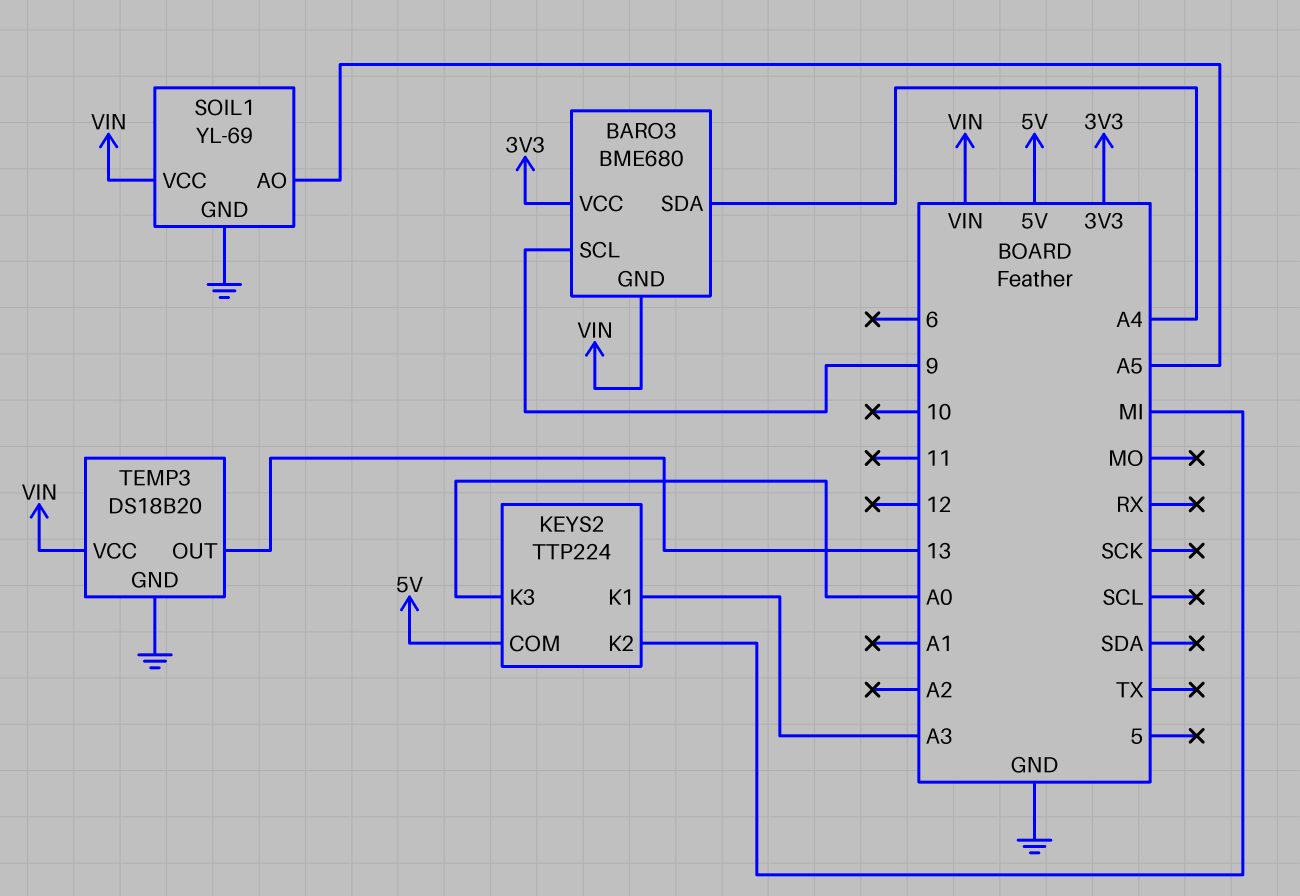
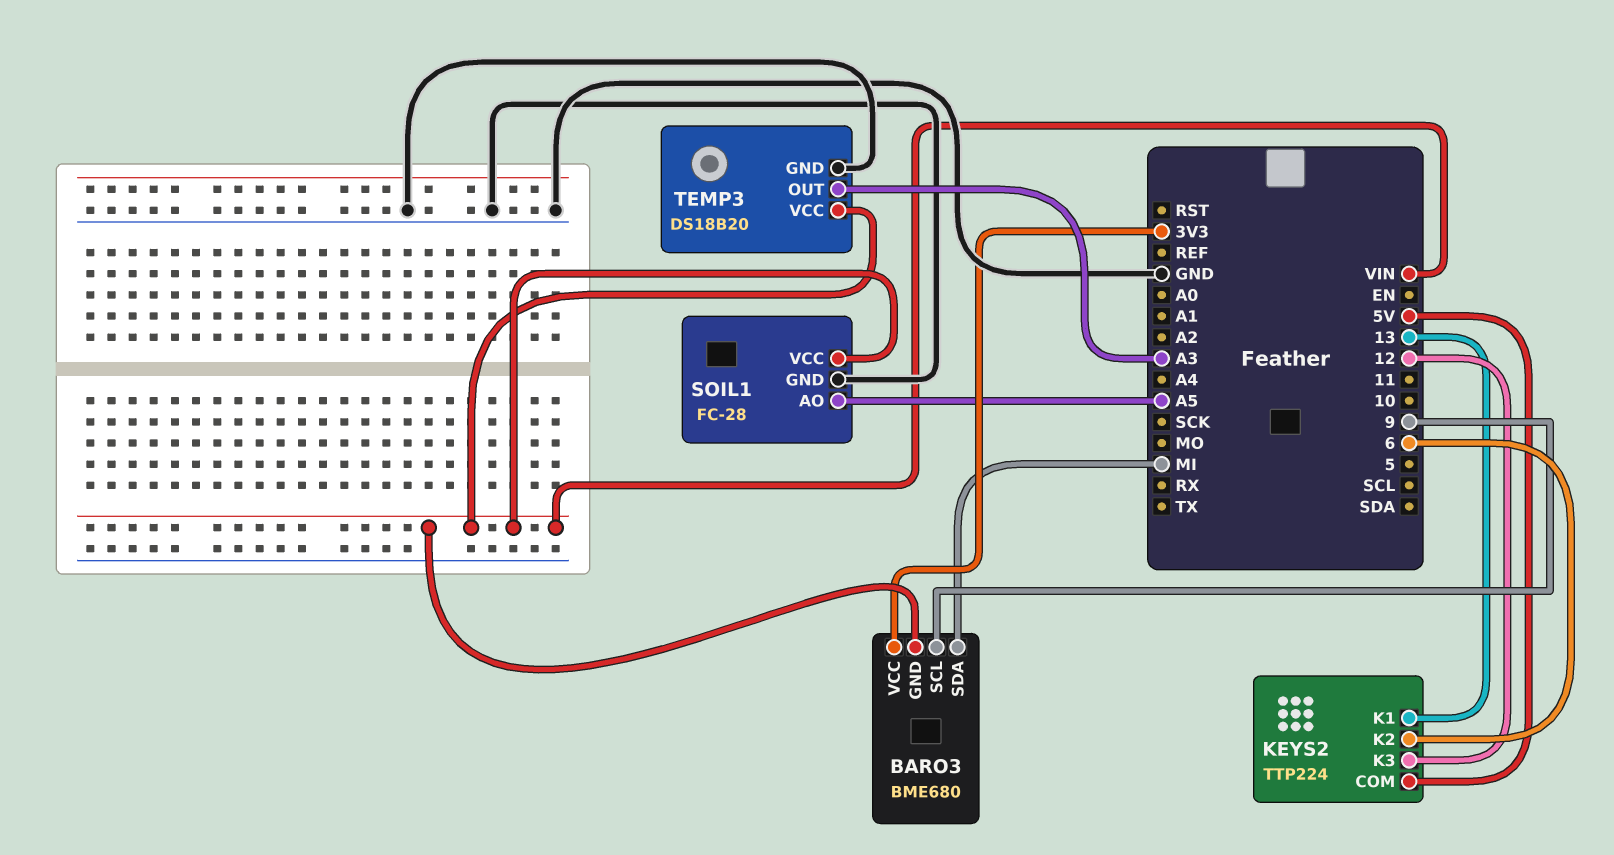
BARO3 pin SDA: A4 -> MI
KEYS2 pin K1: A3 -> 13
KEYS2 pin K2: MI -> 6
KEYS2 pin K3: A0 -> 12
SOIL1: YL-69 -> FC-28
TEMP3 pin OUT: 13 -> A3

